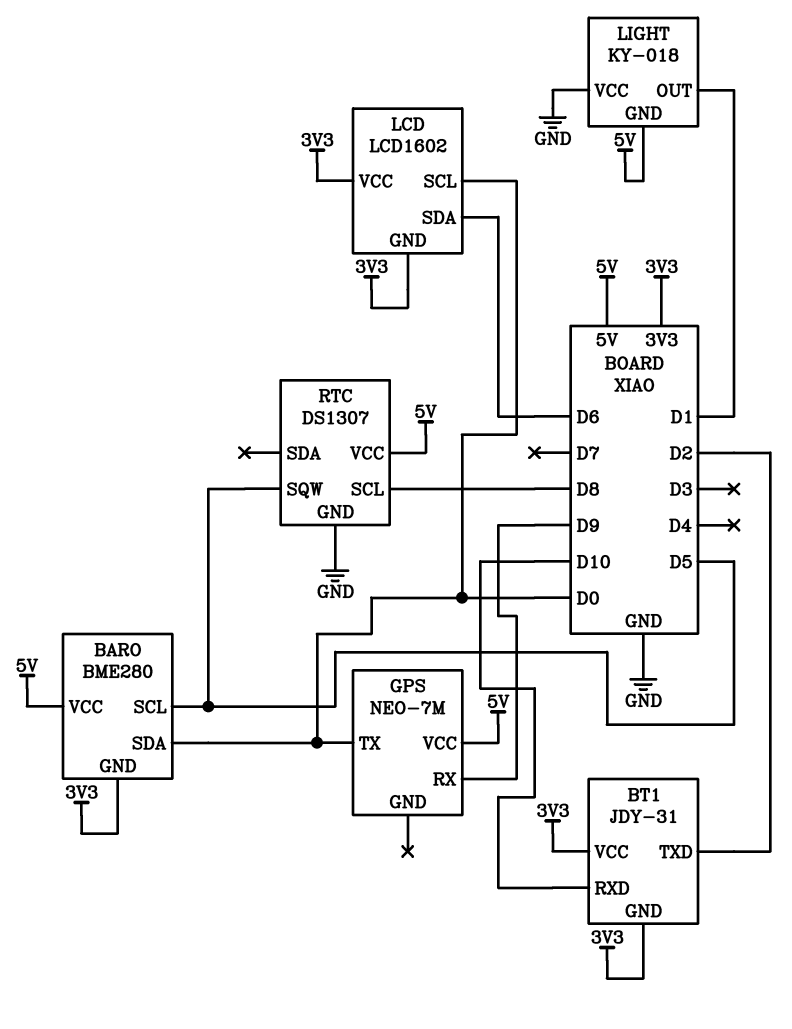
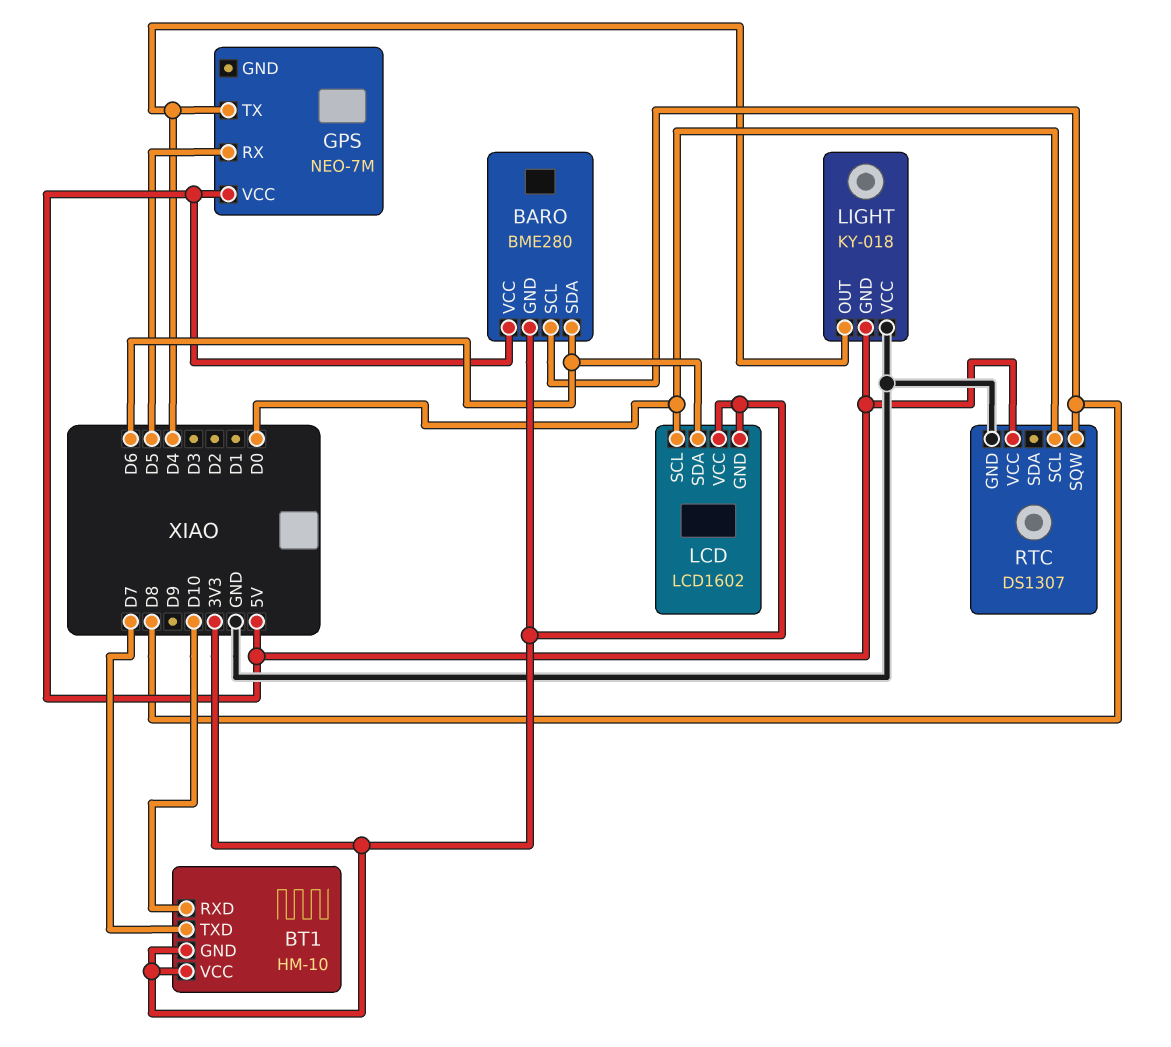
BARO pin SCL: D5 -> D8
BARO pin SDA: D0 -> D6
BT1: JDY-31 -> HM-10
BT1 pin TXD: D2 -> D7
GPS pin RX: D9 -> D5
GPS pin TX: D0 -> D4
LIGHT pin OUT: D1 -> D4
RTC pin SCL: D8 -> D0
RTC pin SQW: D5 -> D8

